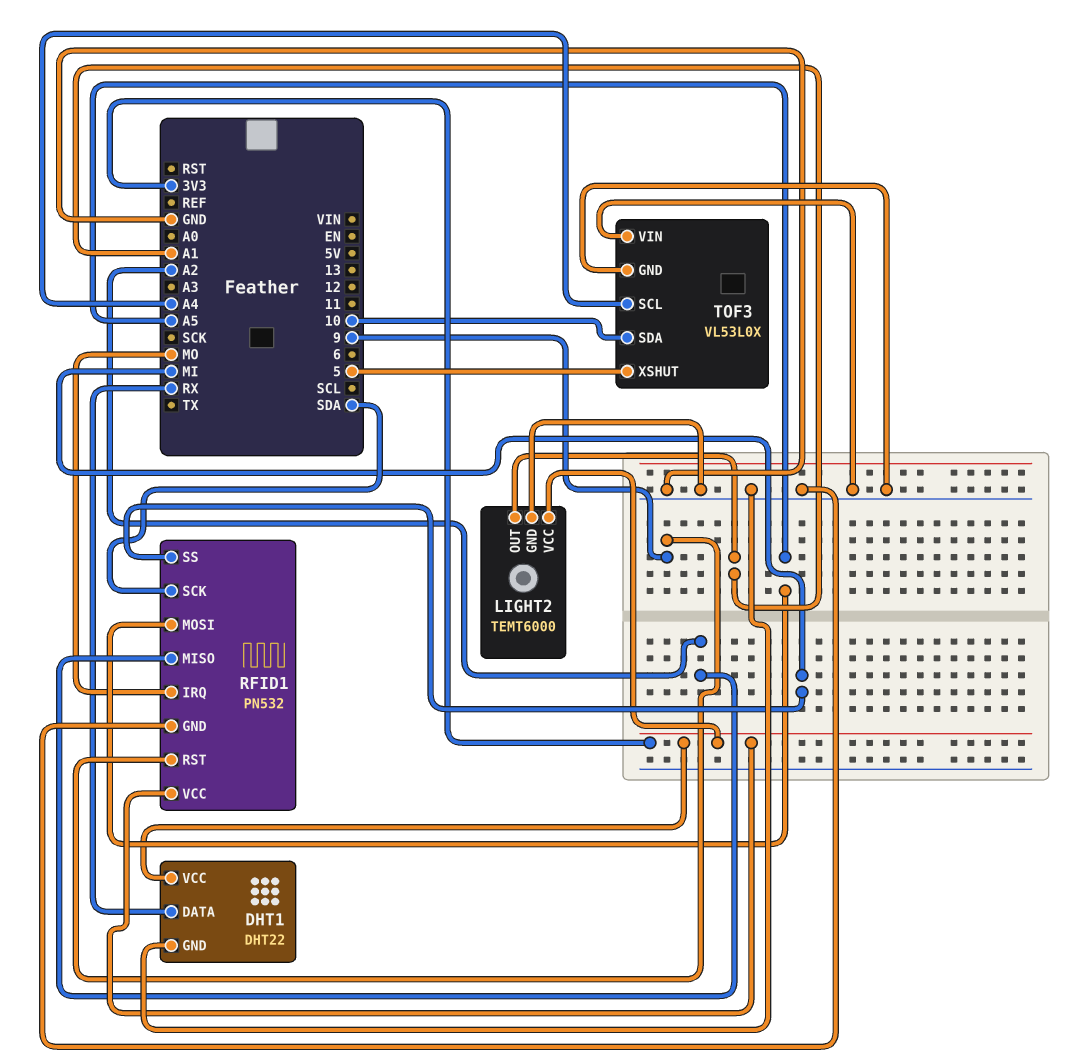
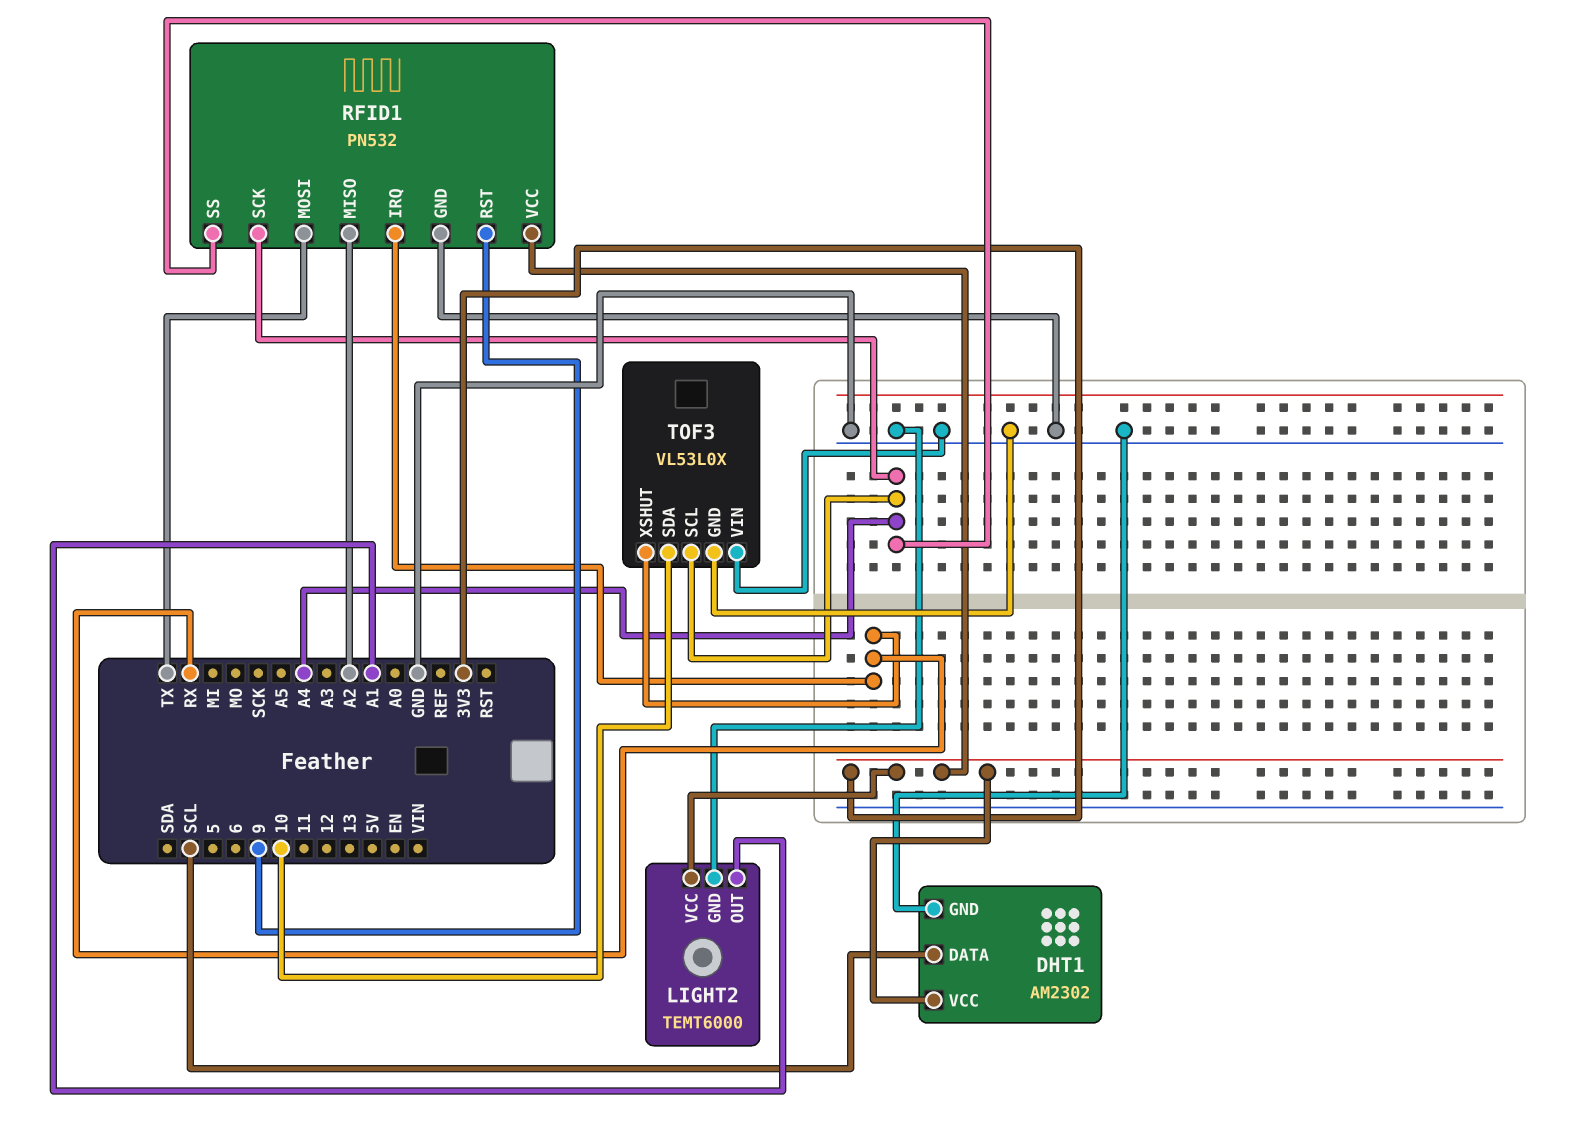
DHT1: DHT22 -> AM2302
DHT1 pin DATA: RX -> SCL
RFID1 pin IRQ: MO -> RX
RFID1 pin MOSI: A5 -> TX
RFID1 pin SCK: SDA -> A4
RFID1 pin SS: MI -> A4
TOF3 pin XSHUT: 5 -> RX

